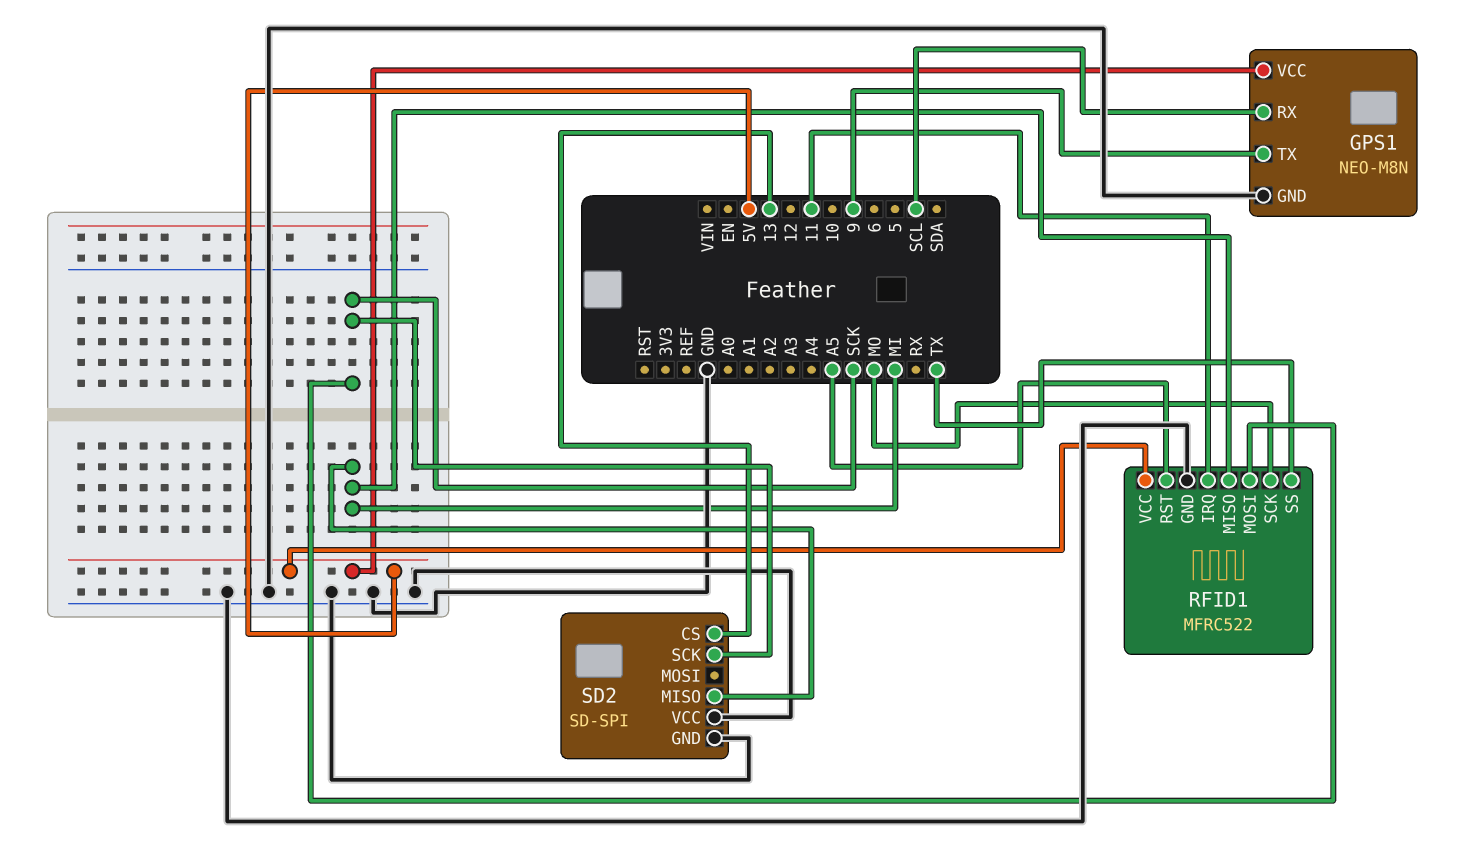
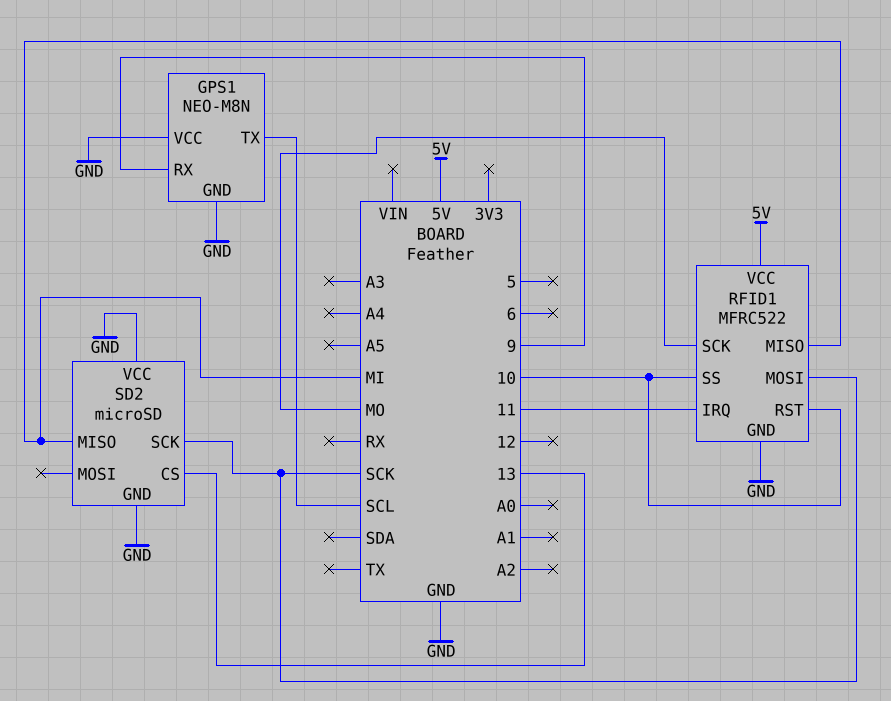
GPS1 pin RX: SCL -> 9
GPS1 pin TX: 9 -> SCL
GPS1 pin VCC: 5V -> GND
RFID1 pin RST: A5 -> 10
RFID1 pin SS: TX -> 10
SD2: SD-SPI -> microSD

